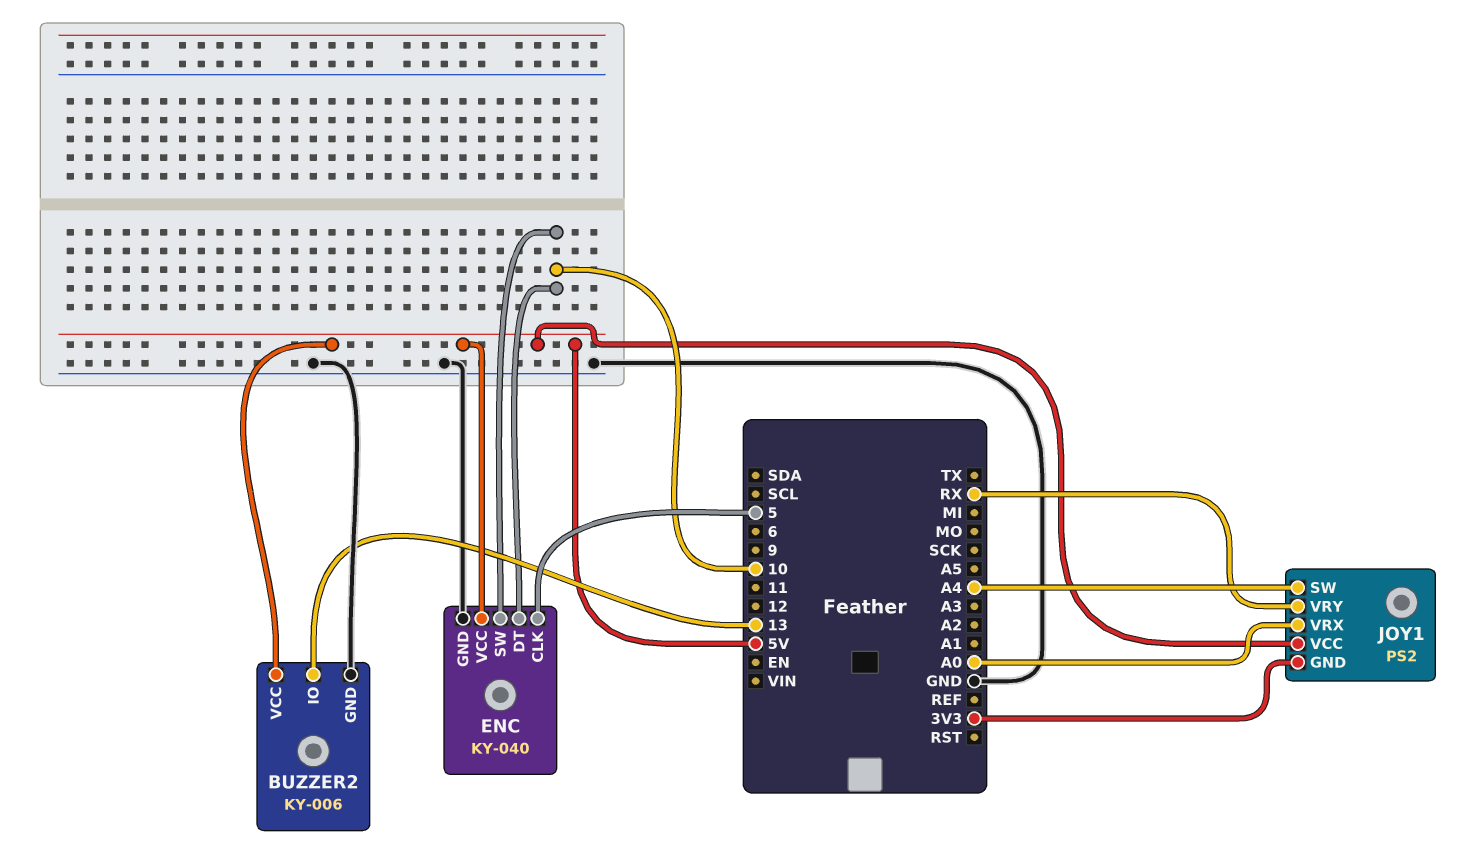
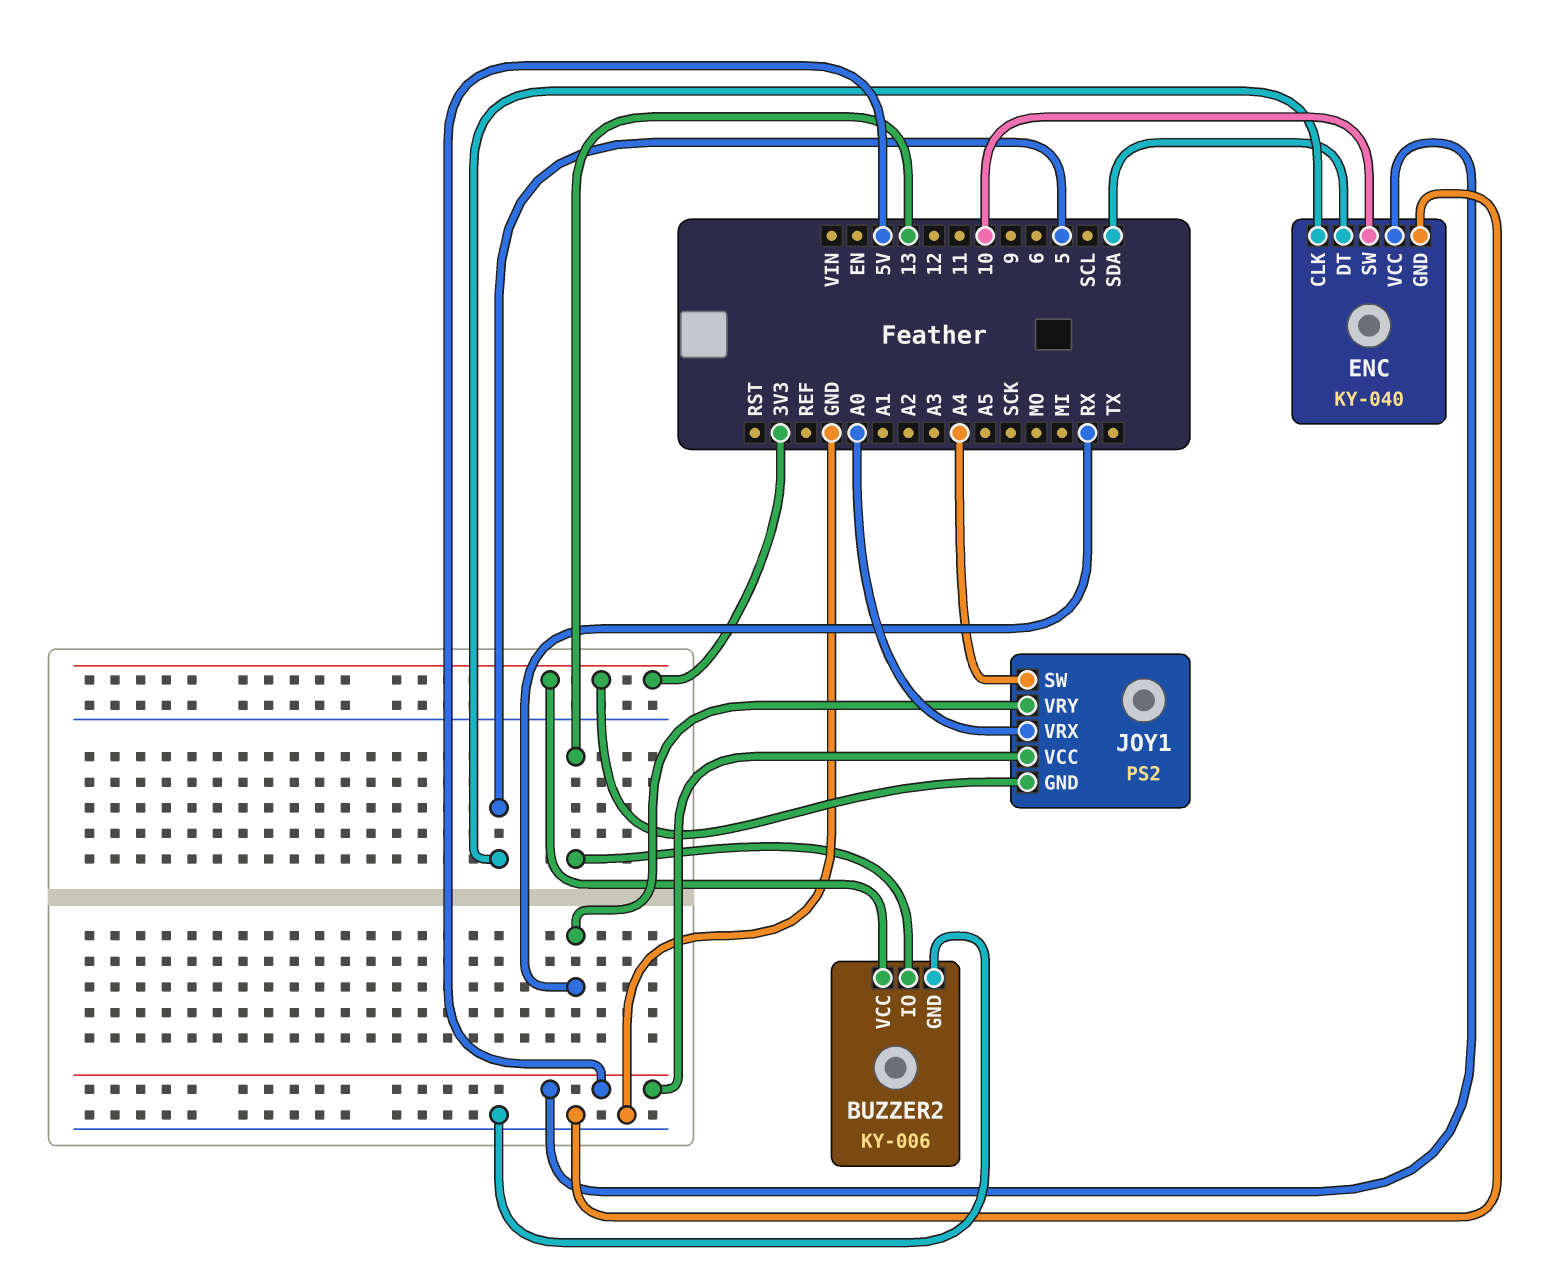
BUZZER2 pin VCC: 5V -> 3V3
ENC pin DT: 10 -> SDA

